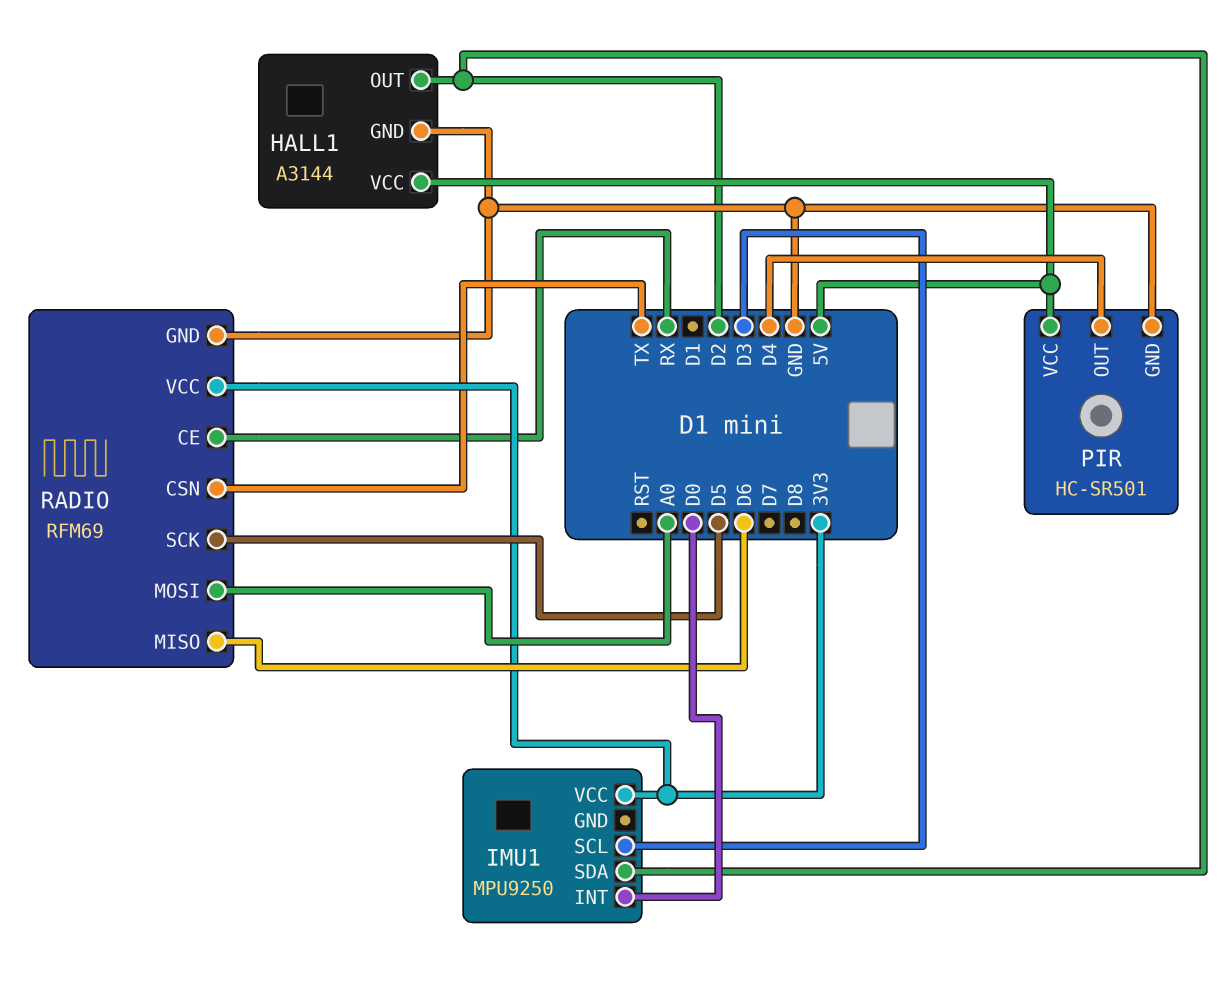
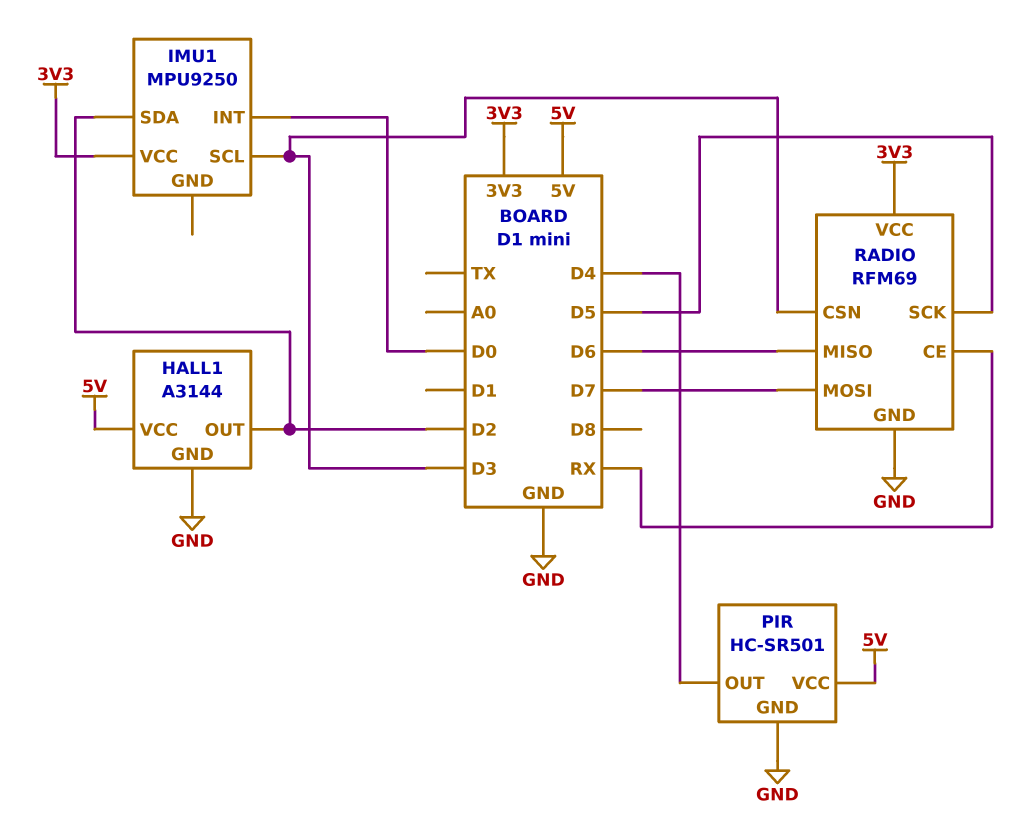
RADIO pin CSN: TX -> D3
RADIO pin MOSI: A0 -> D7

